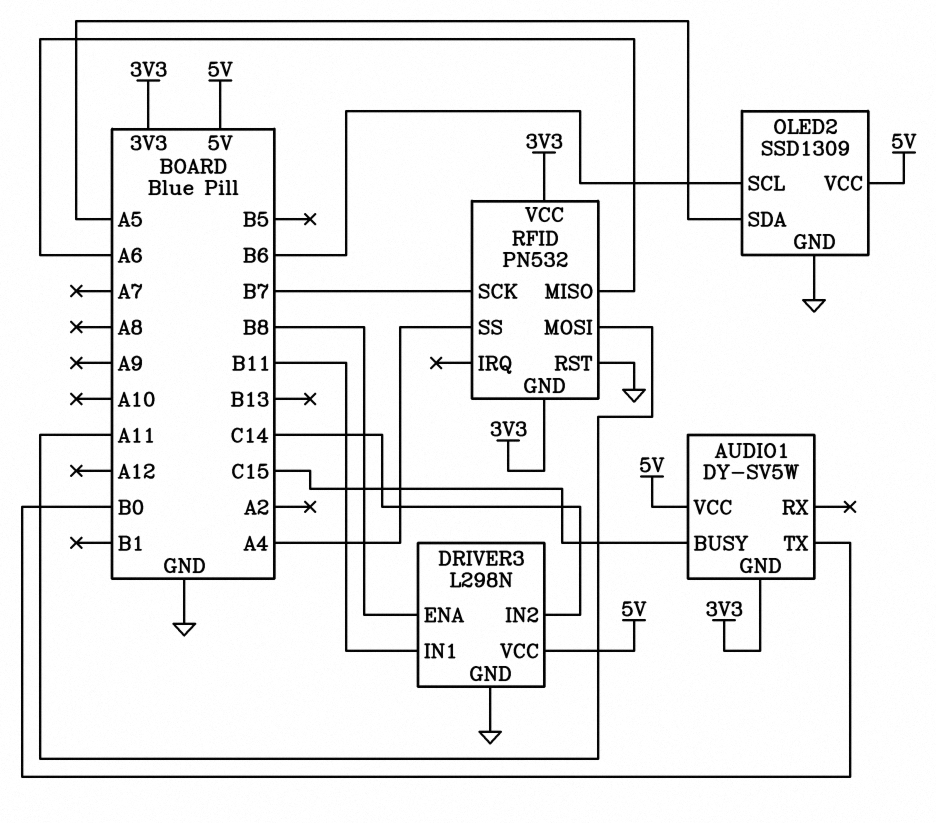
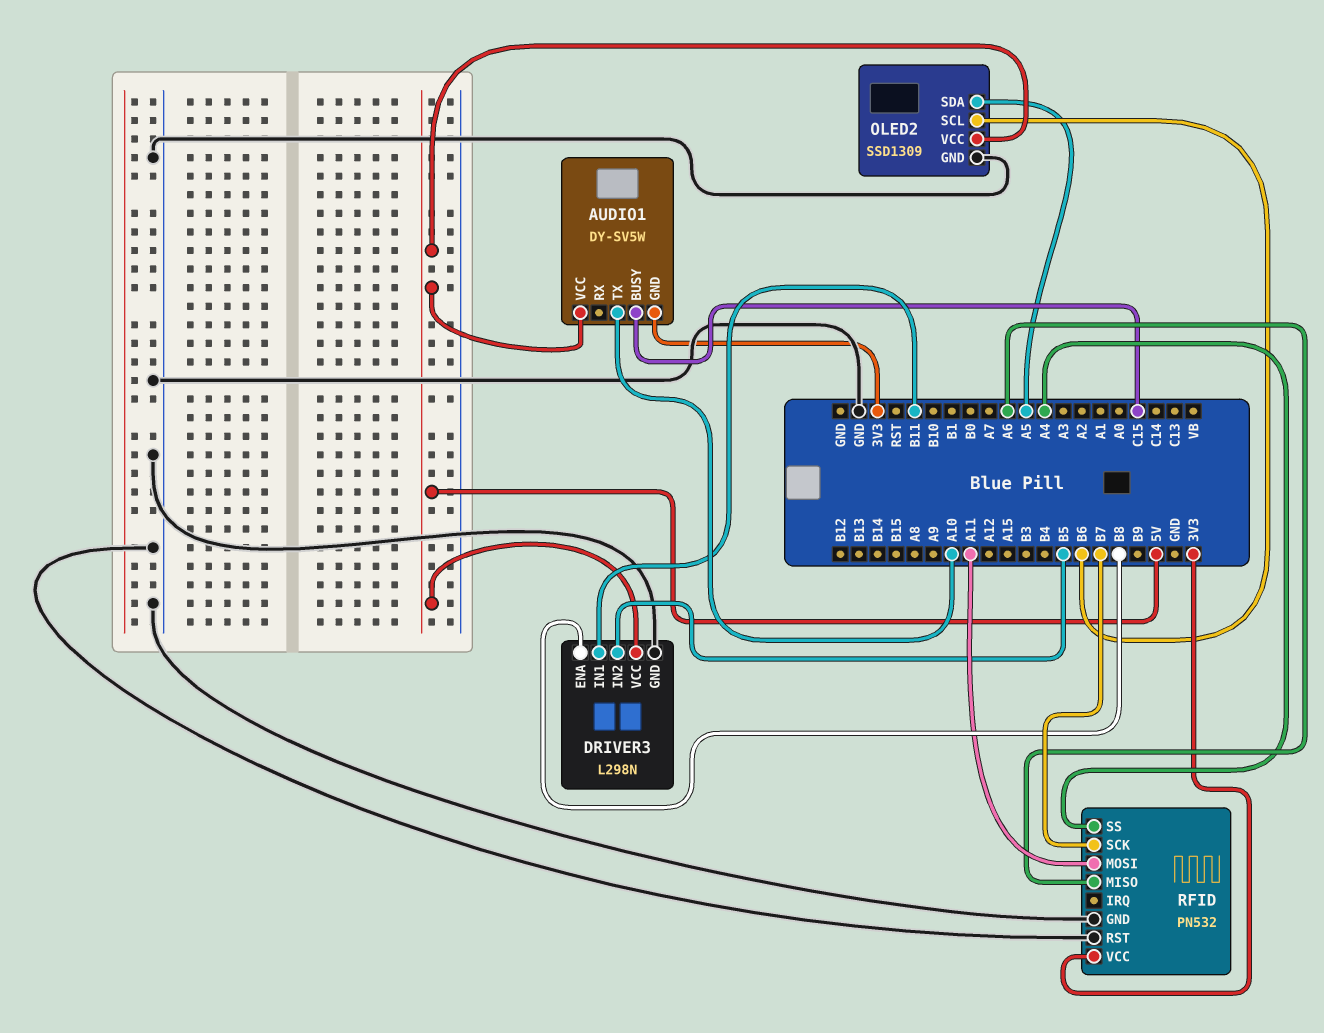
AUDIO1 pin TX: B0 -> A10
DRIVER3 pin IN2: C14 -> B5
RFID pin GND: 3V3 -> GND

